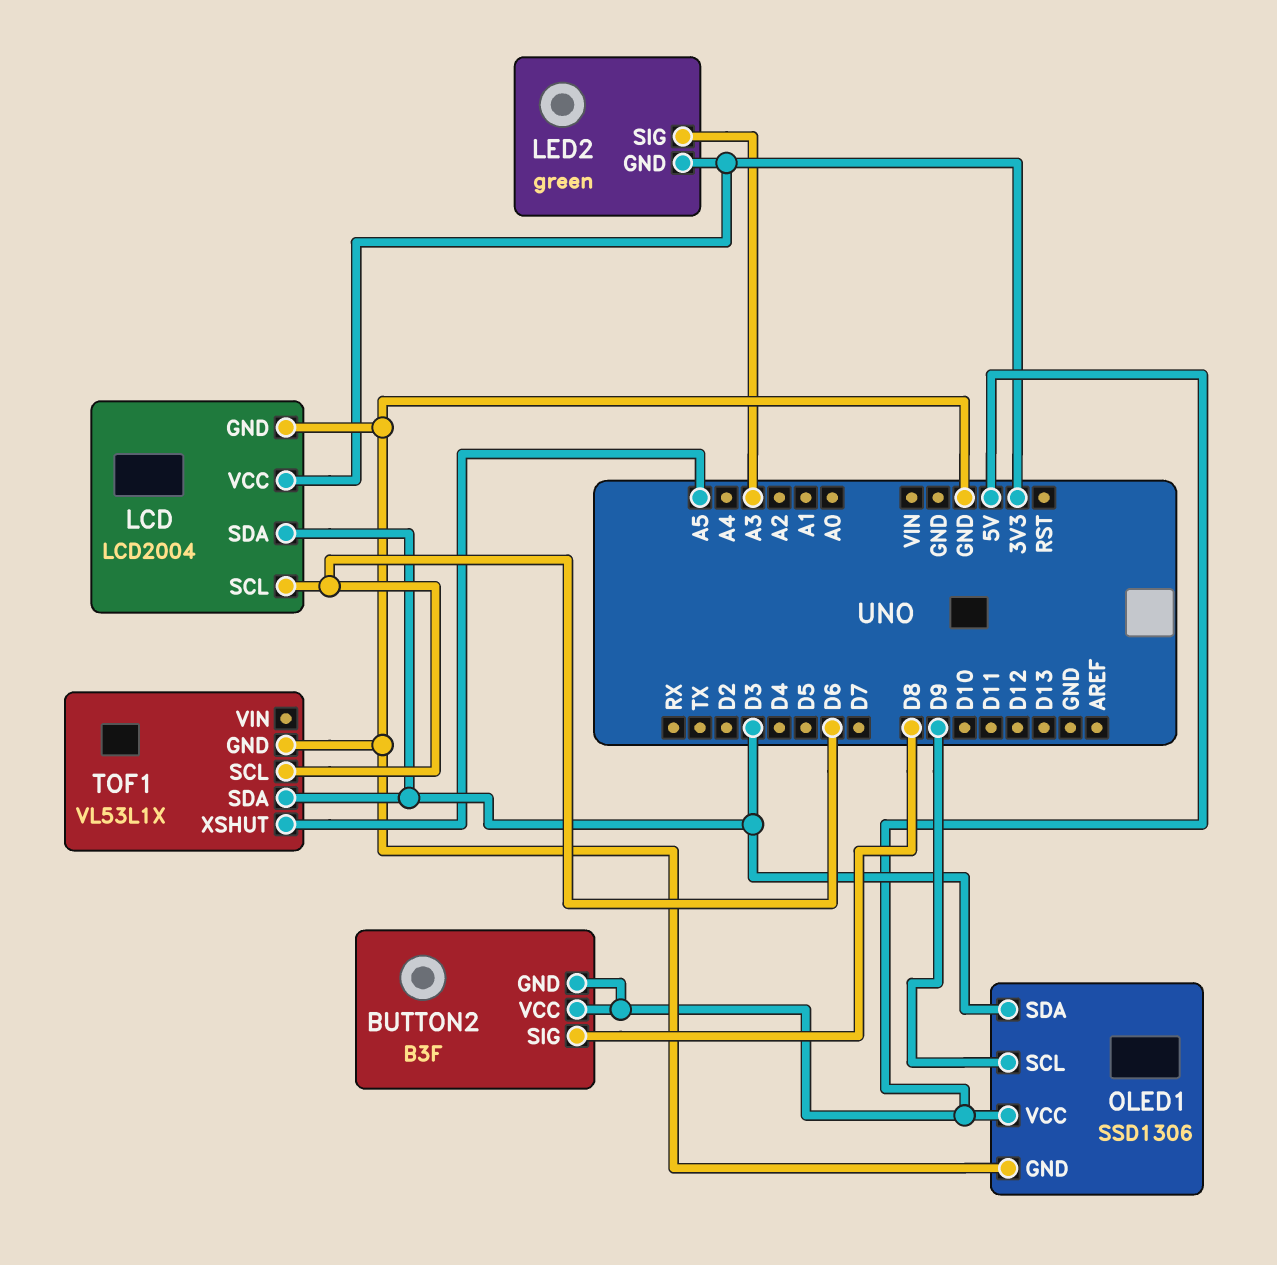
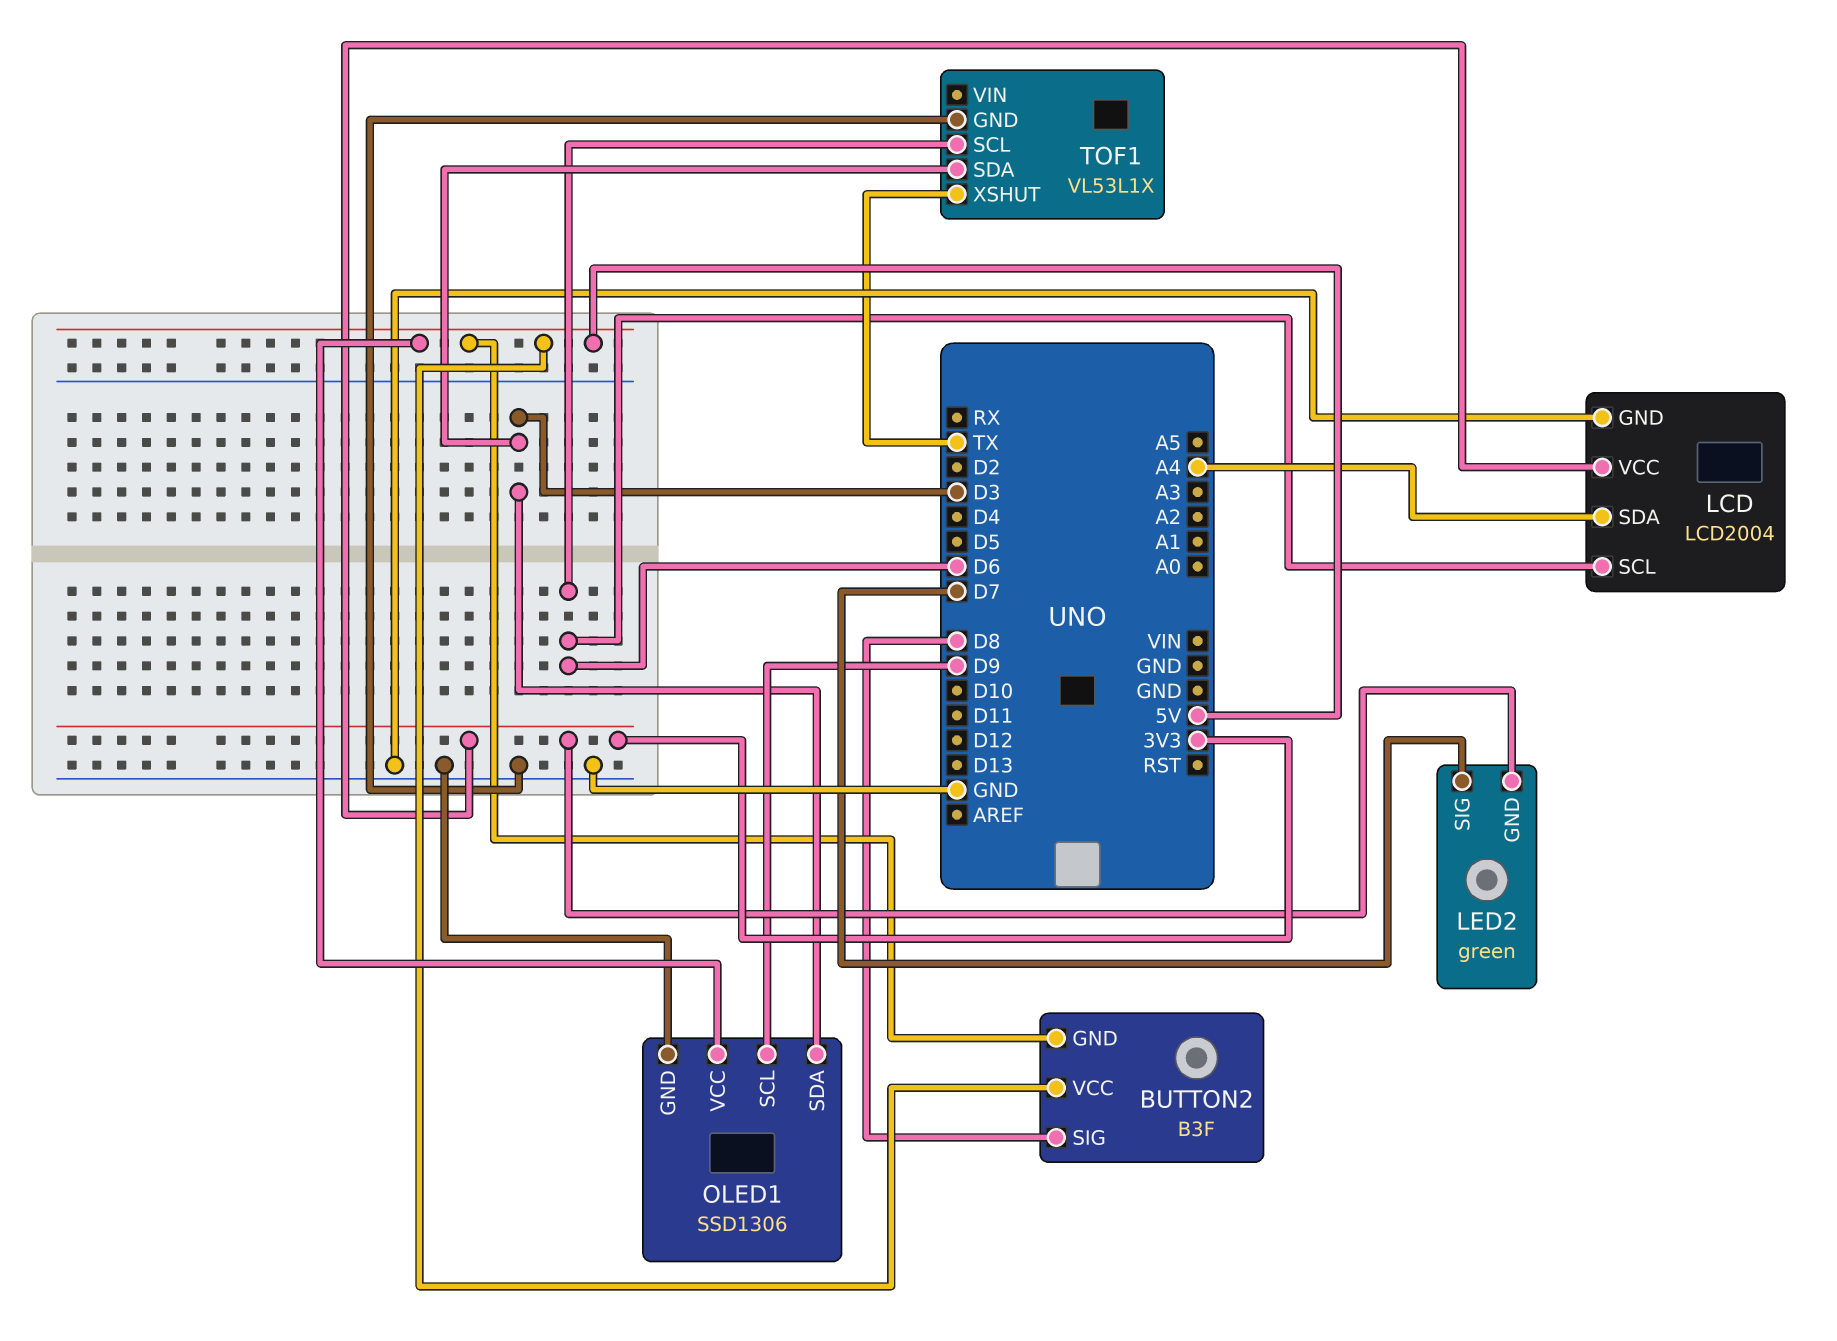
LCD pin SDA: D3 -> A4
LED2 pin SIG: A3 -> D7
TOF1 pin XSHUT: A5 -> TX

